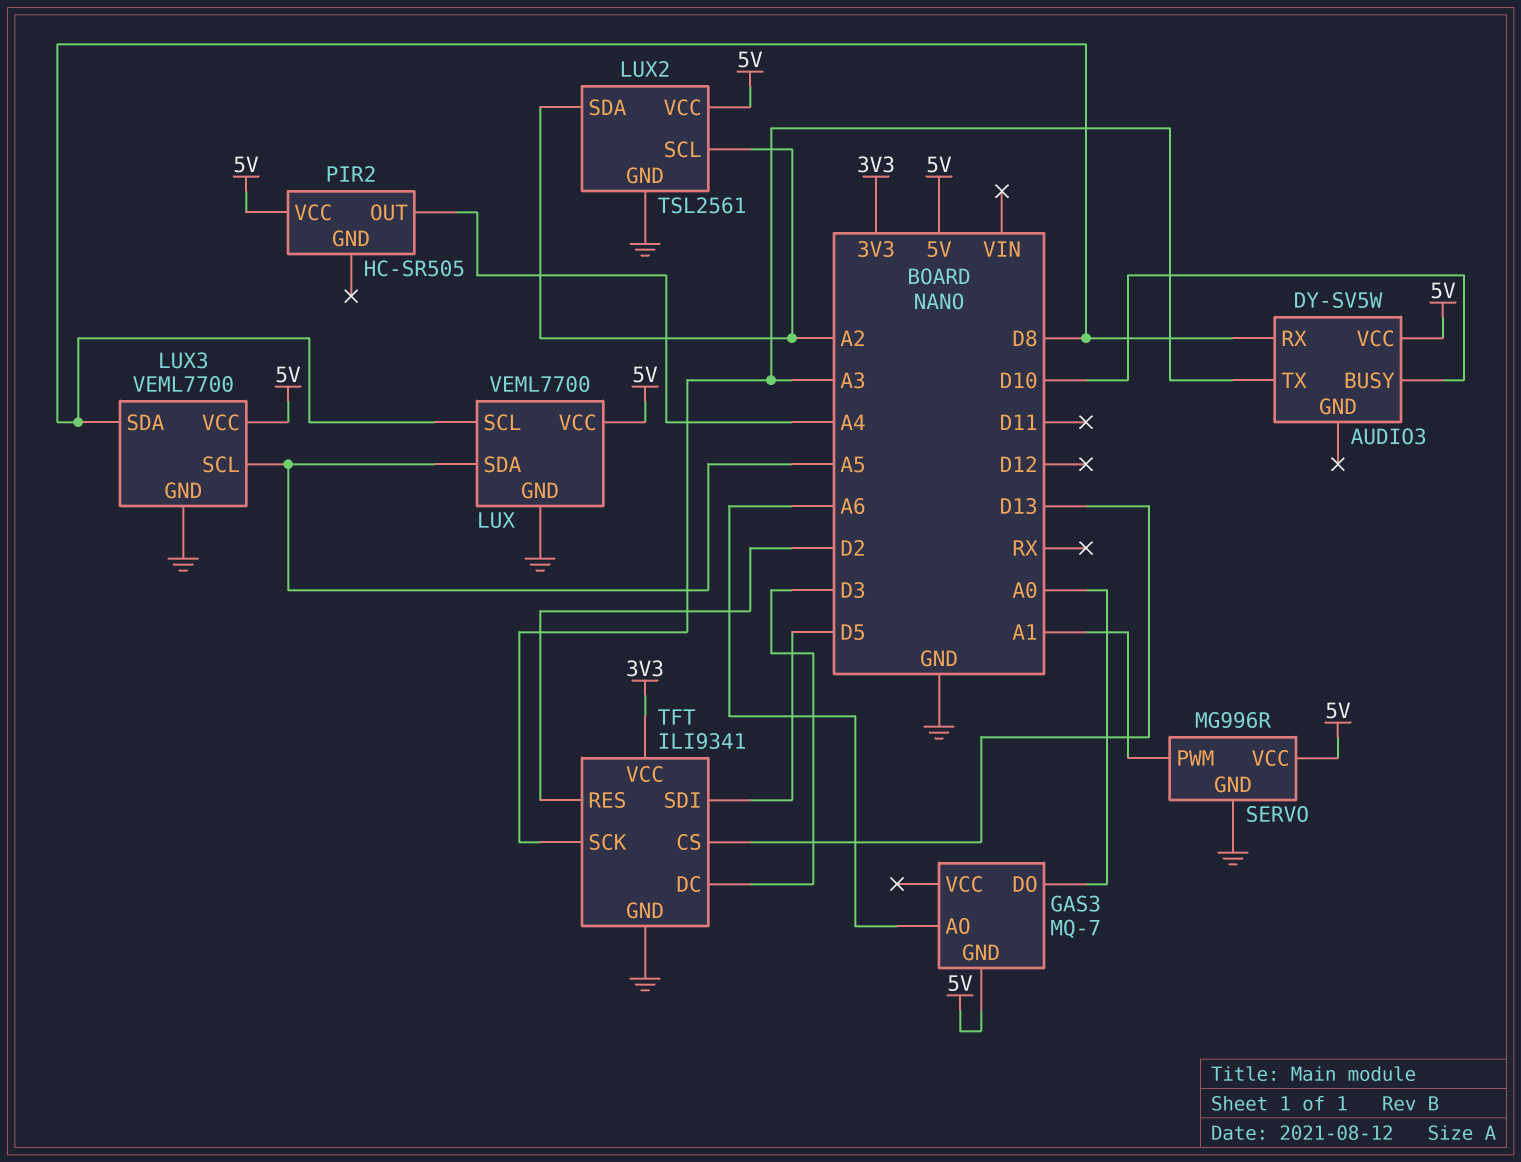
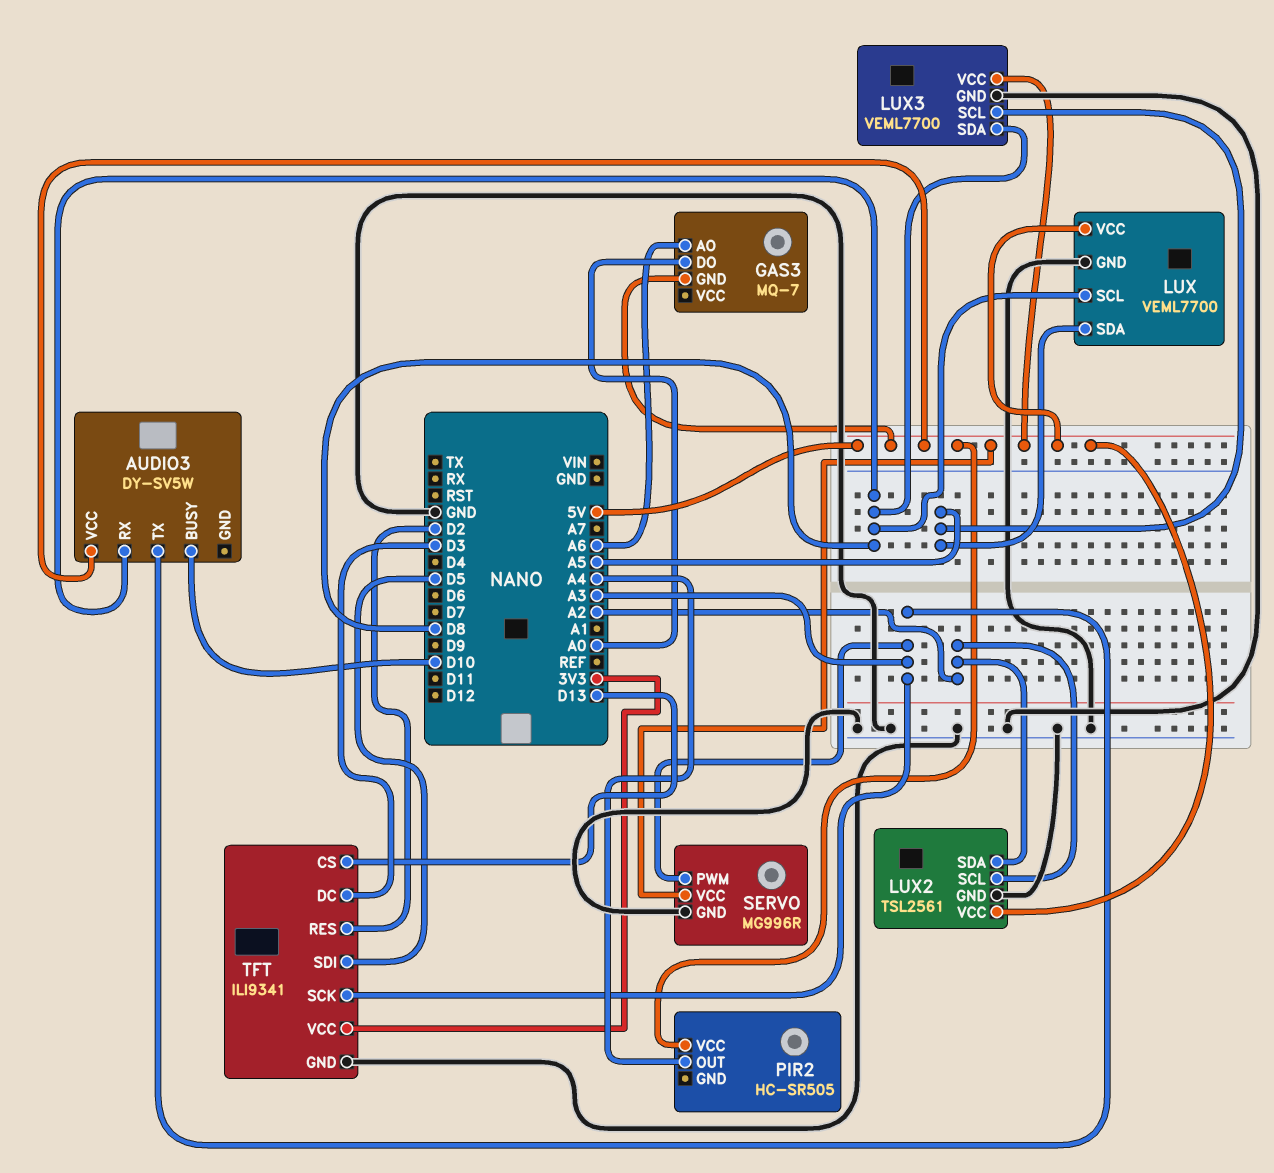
SERVO pin PWM: A1 -> A3

